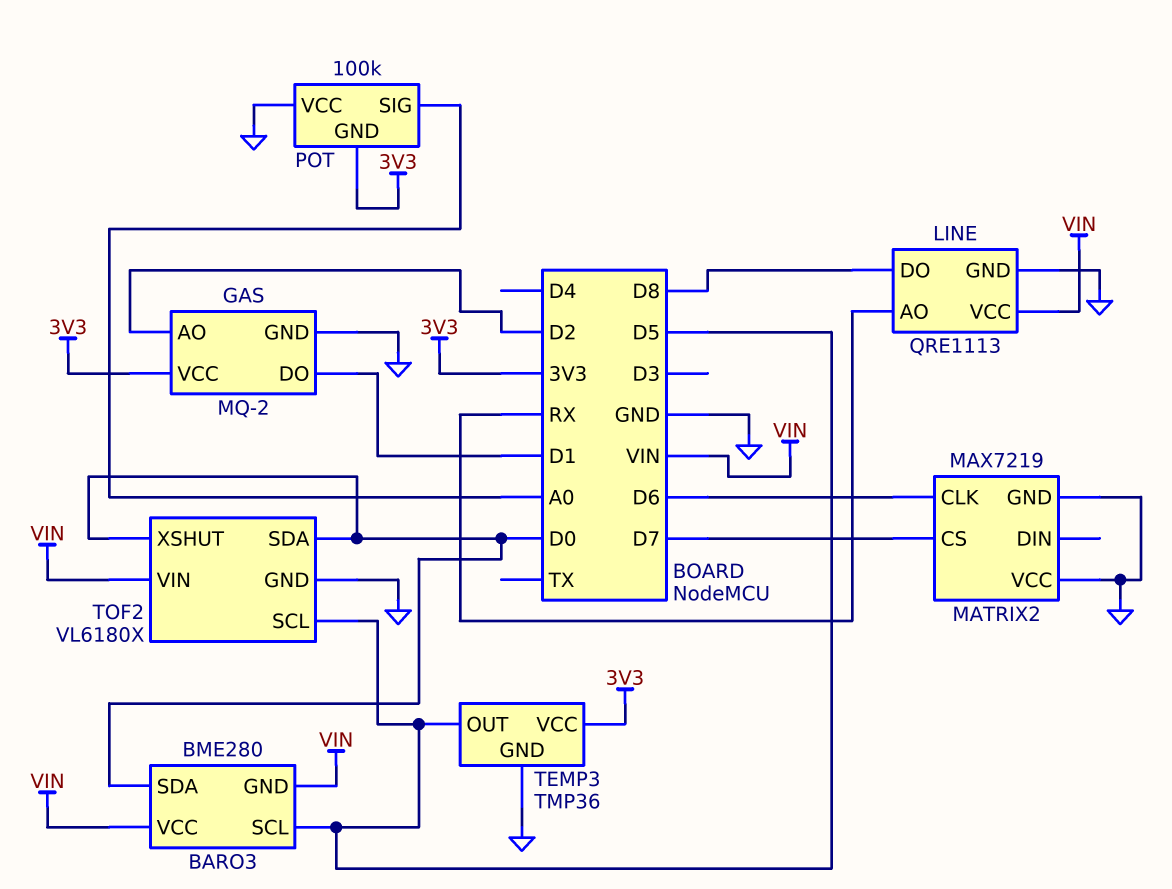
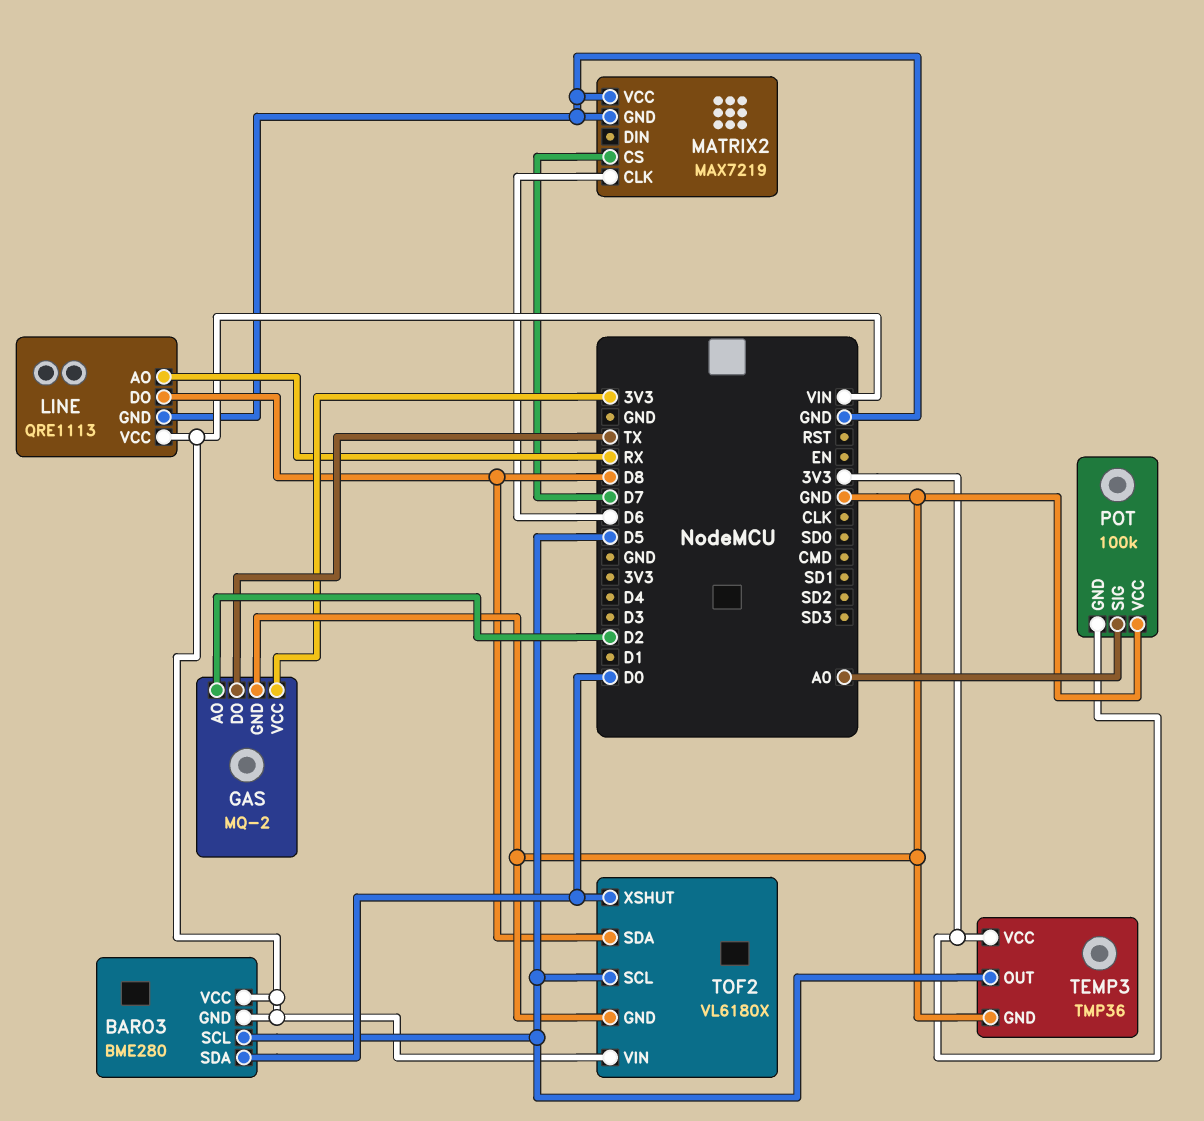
GAS pin DO: D1 -> TX
TOF2 pin SDA: D0 -> D8

